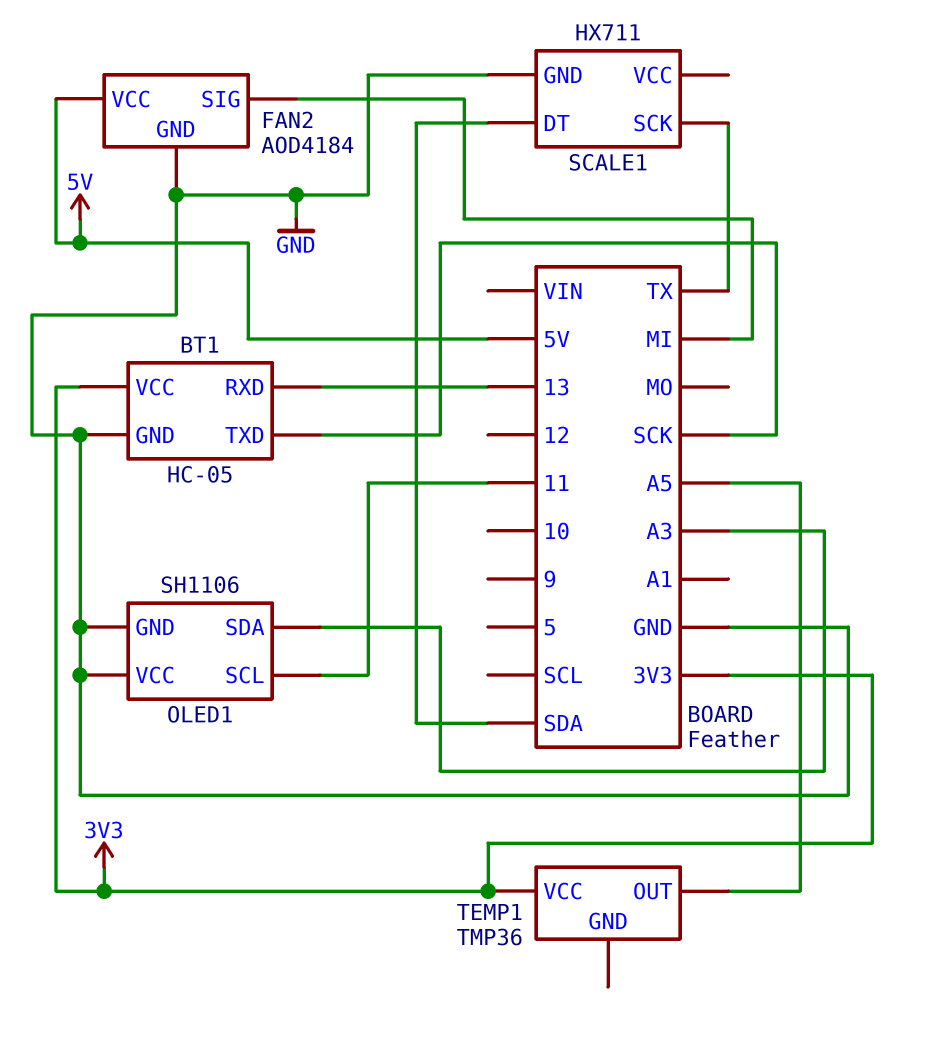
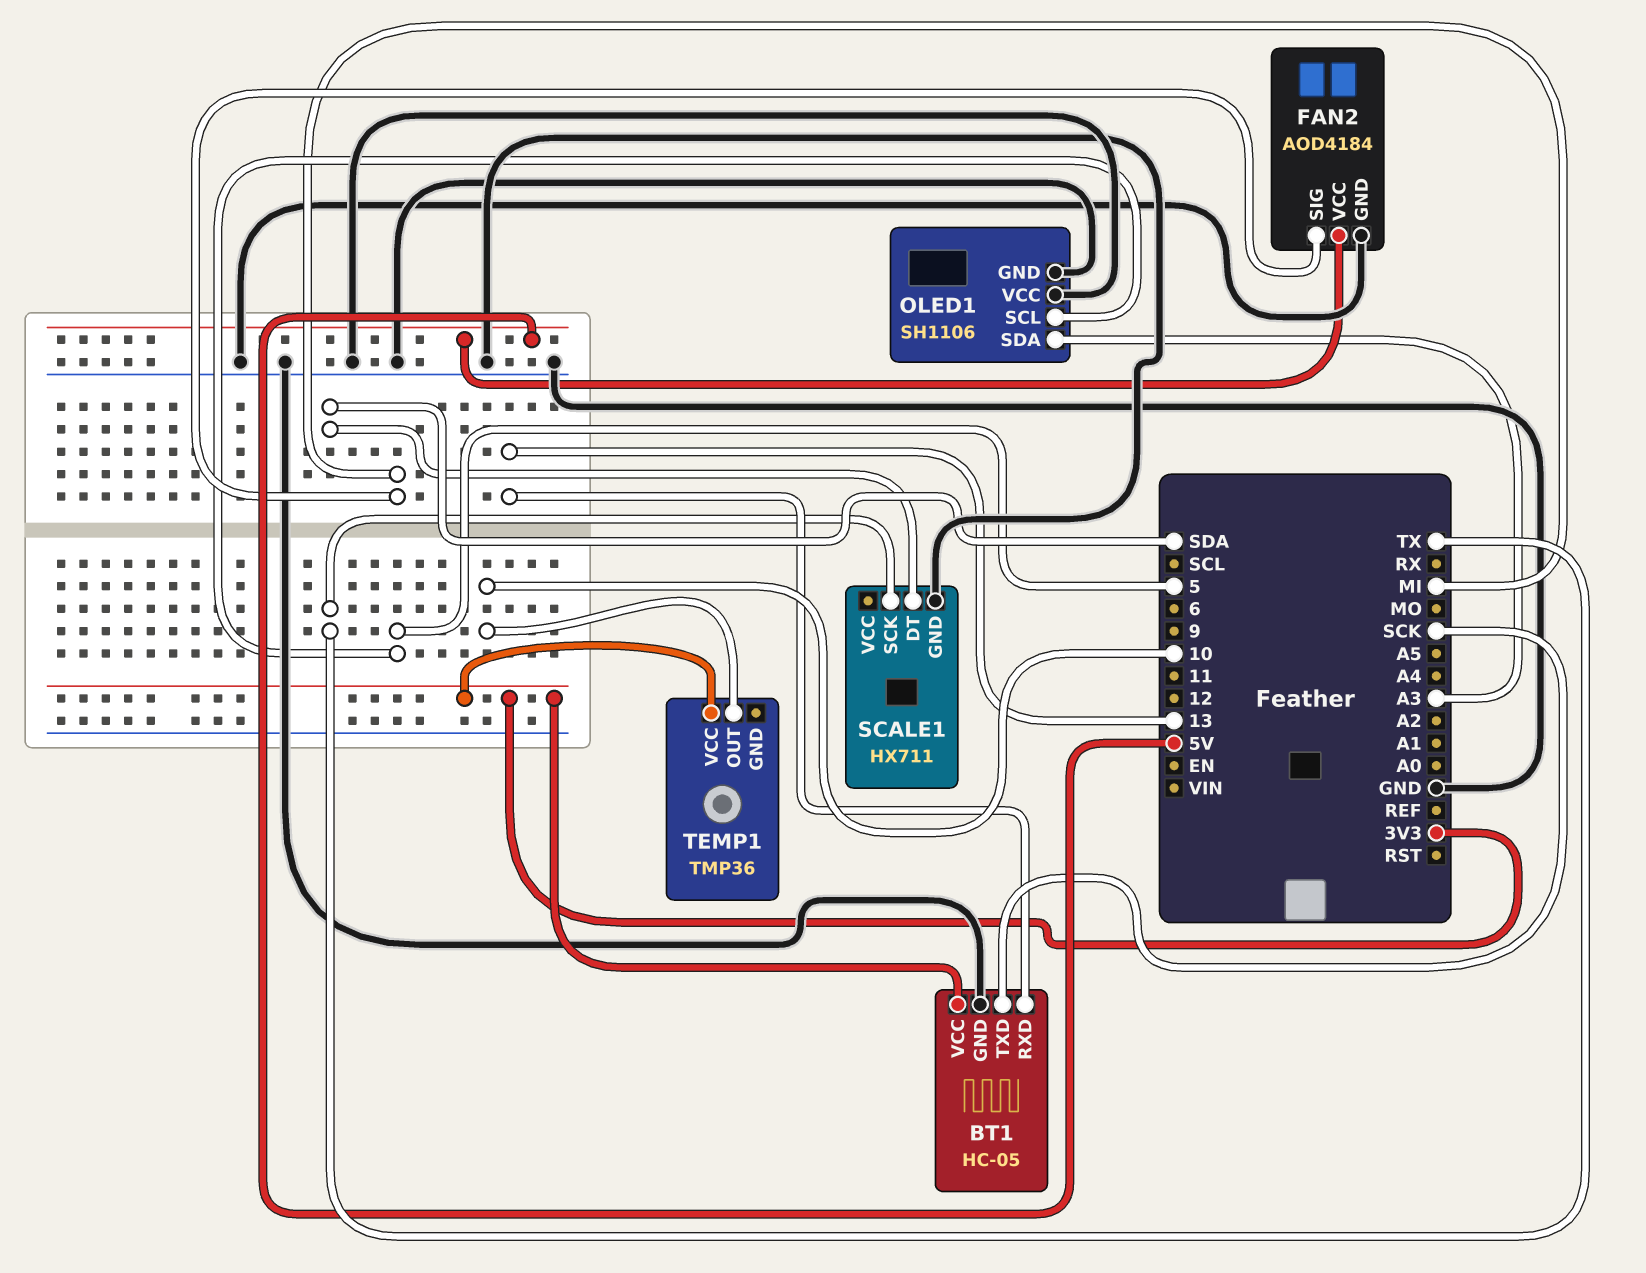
OLED1 pin SCL: 11 -> 5
TEMP1 pin OUT: A5 -> 10

